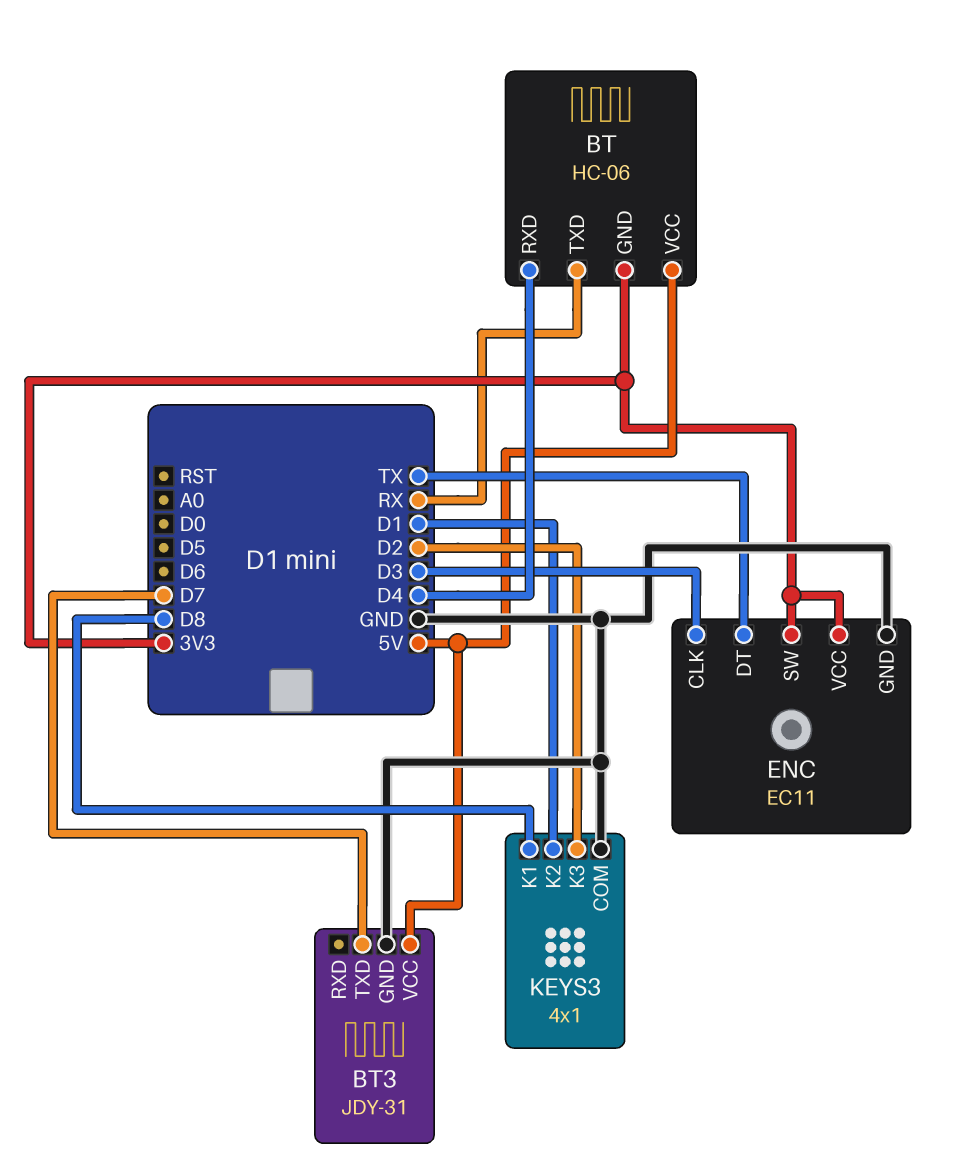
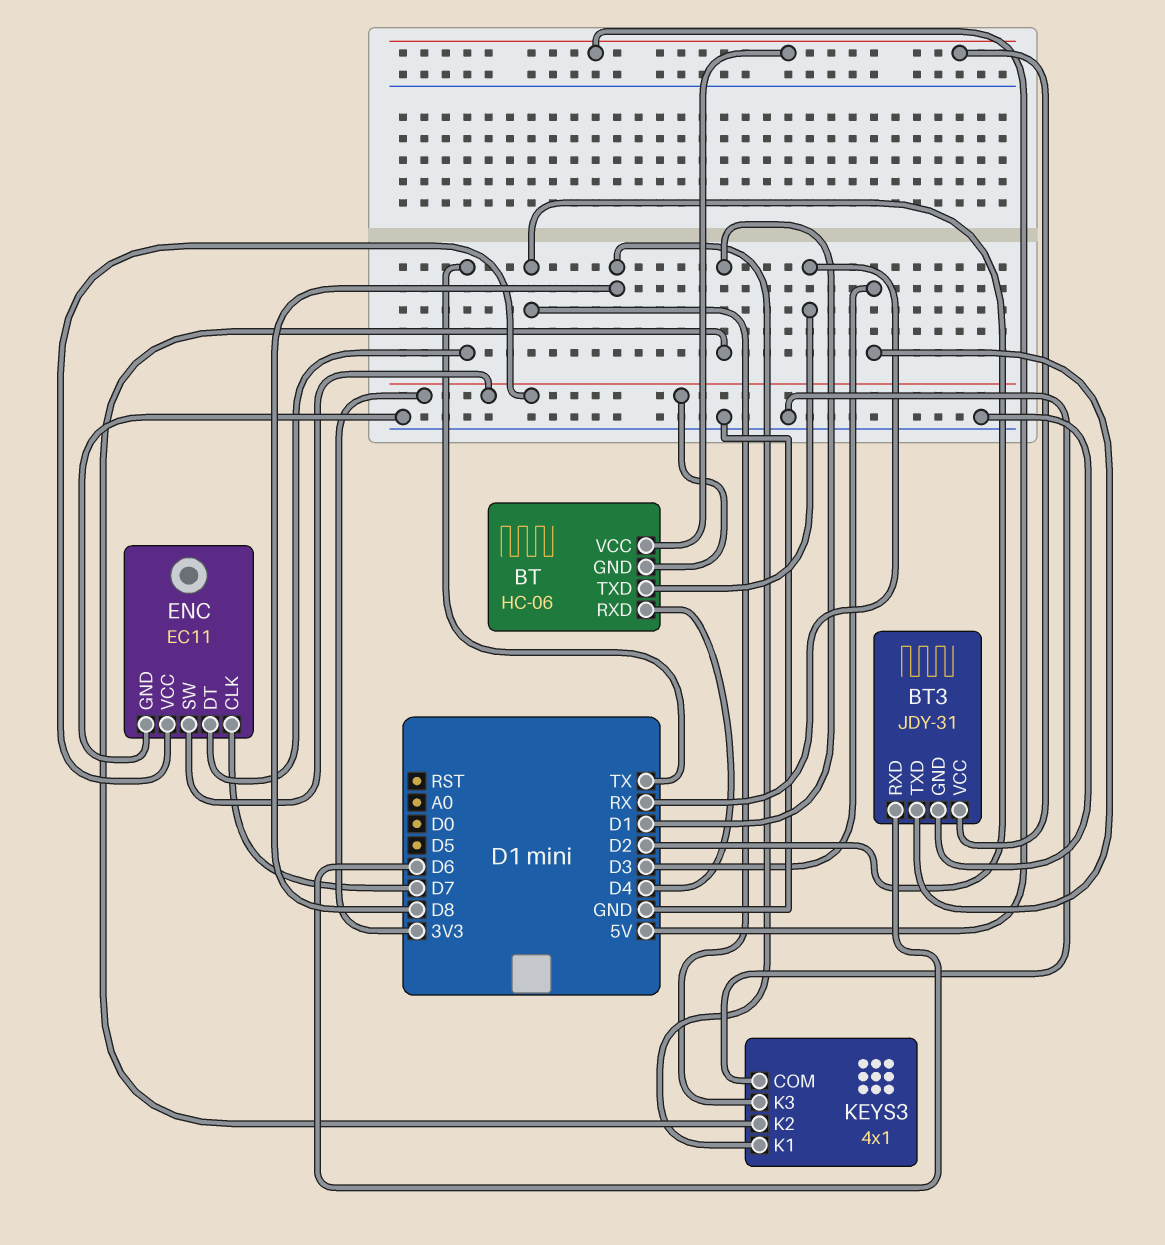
BT3 pin RXD: none -> D6
BT3 pin TXD: D7 -> D3
ENC pin CLK: D3 -> D7

